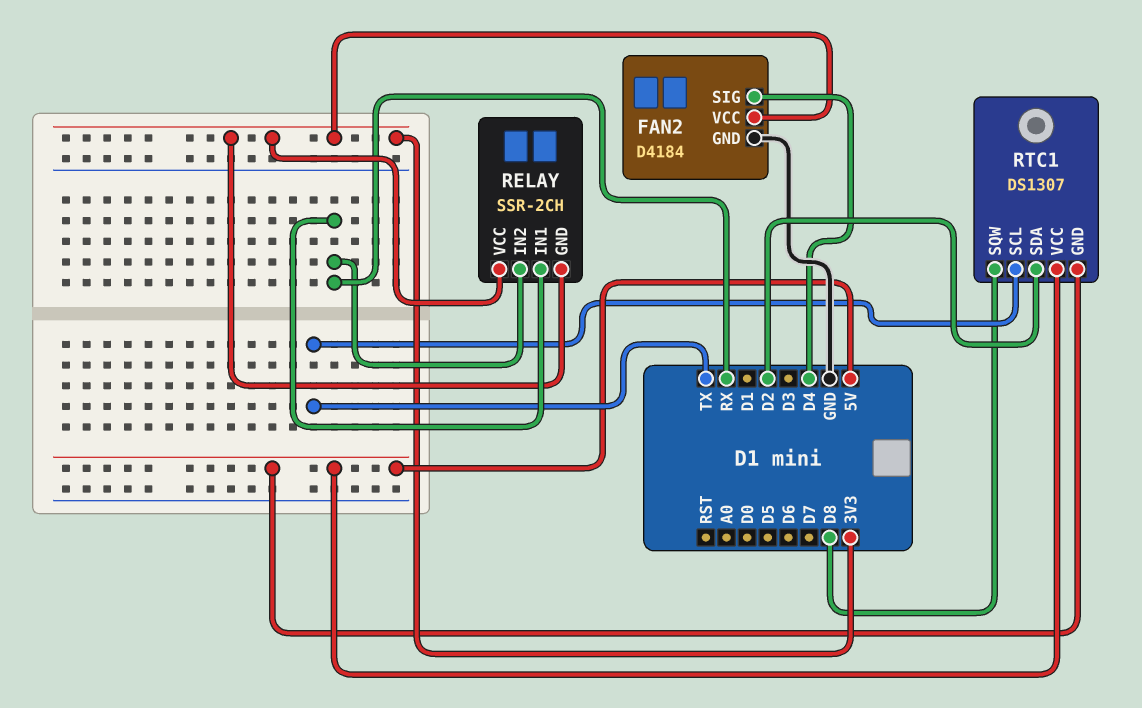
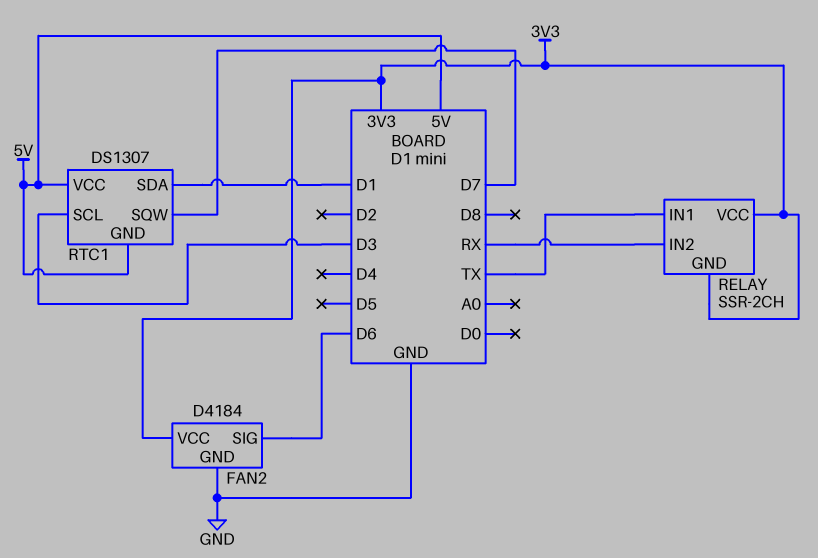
FAN2 pin SIG: D4 -> D6
RELAY pin IN1: RX -> TX
RTC1 pin SCL: TX -> D3
RTC1 pin SDA: D2 -> D1
RTC1 pin SQW: D8 -> D7

